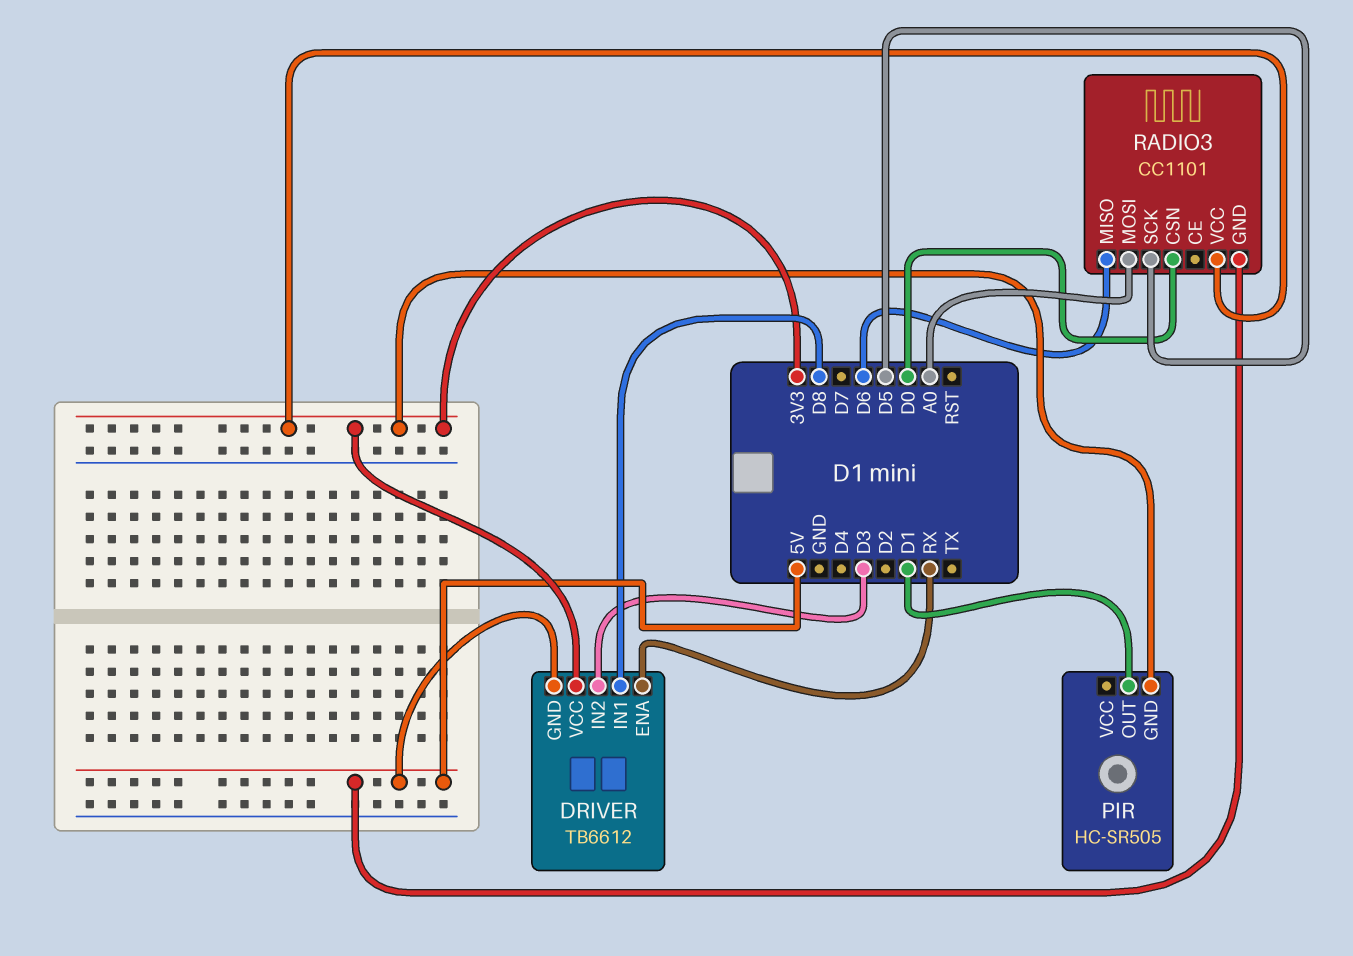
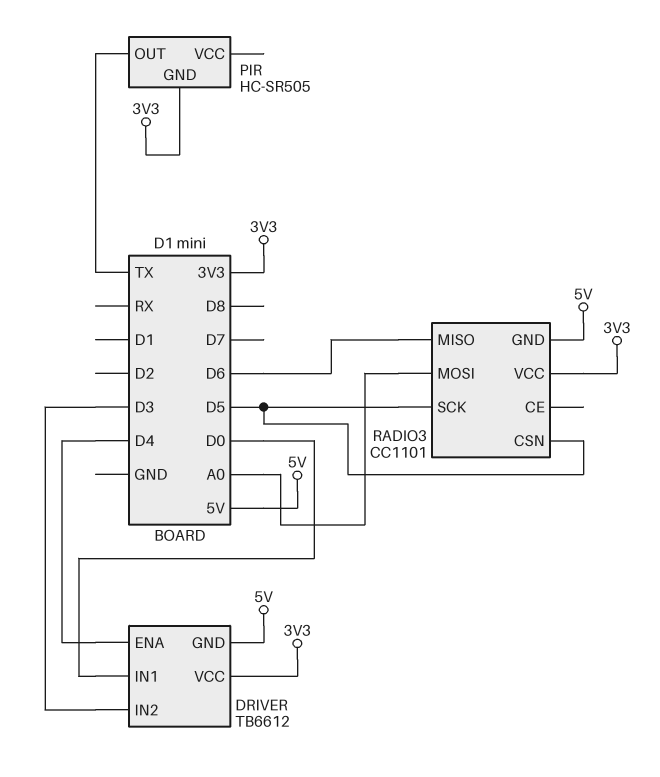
DRIVER pin ENA: RX -> D4
DRIVER pin IN1: D8 -> D0
PIR pin OUT: D1 -> TX
RADIO3 pin CSN: D0 -> D5

